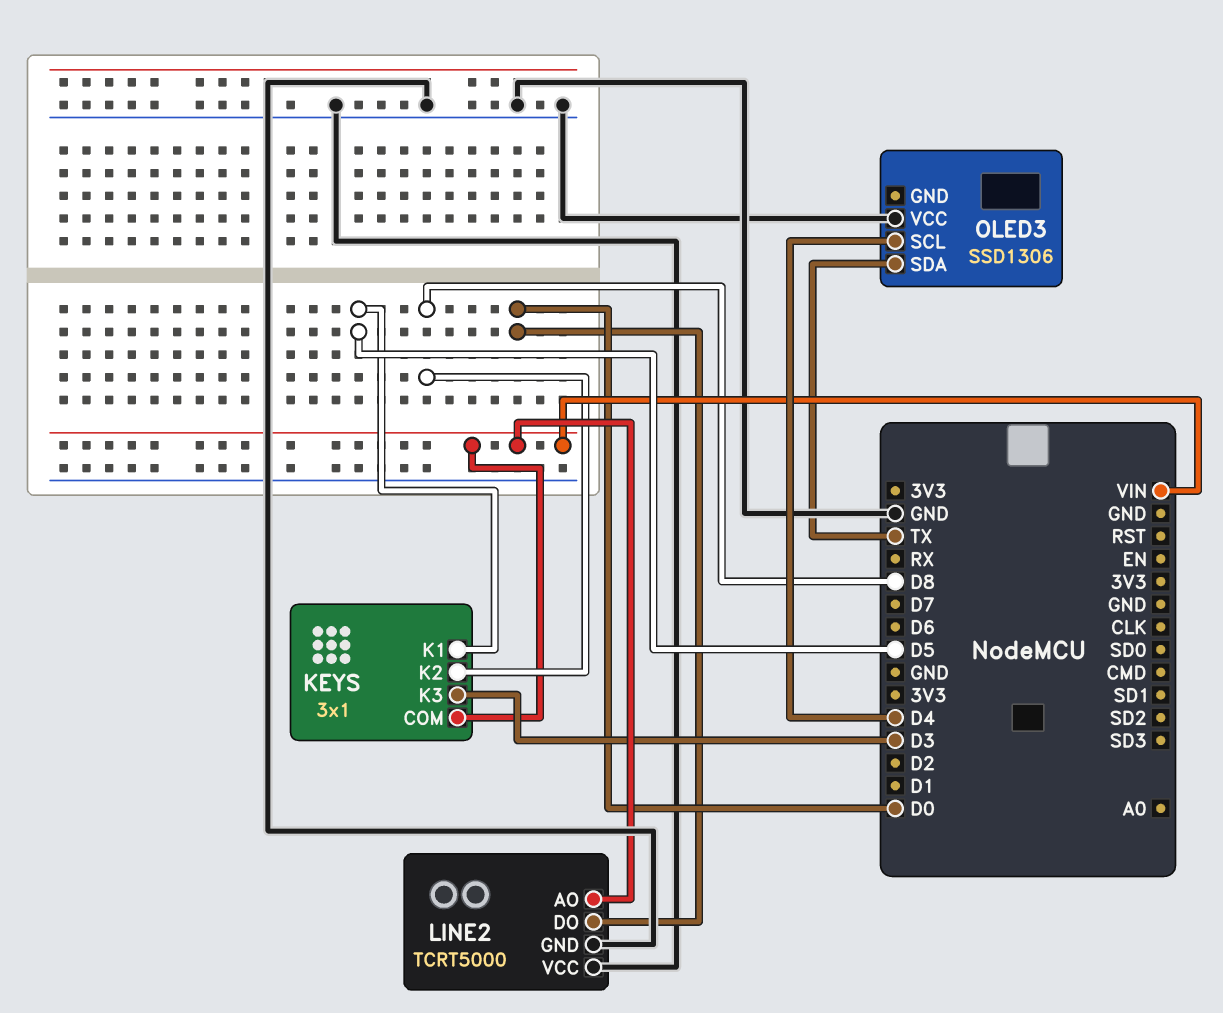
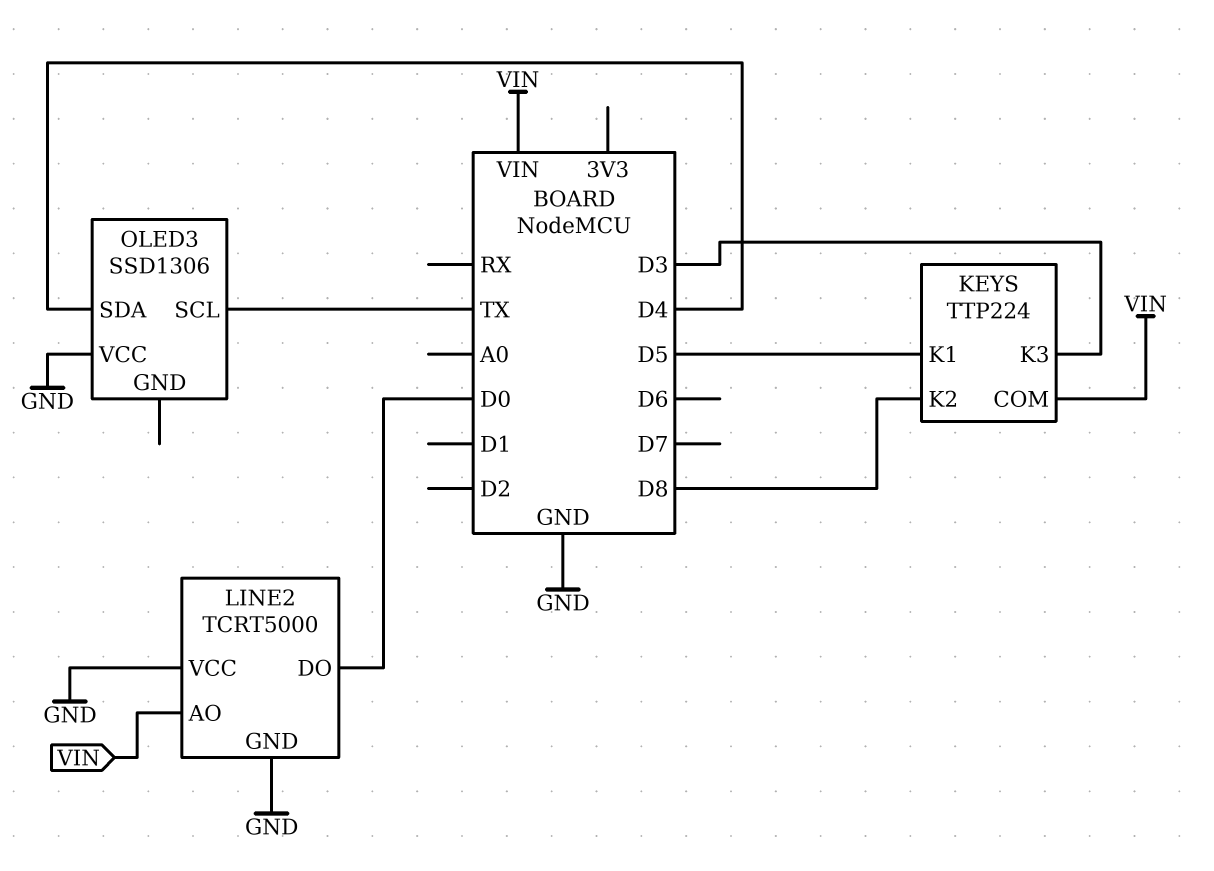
KEYS: 3x1 -> TTP224
OLED3 pin SCL: D4 -> TX
OLED3 pin SDA: TX -> D4

